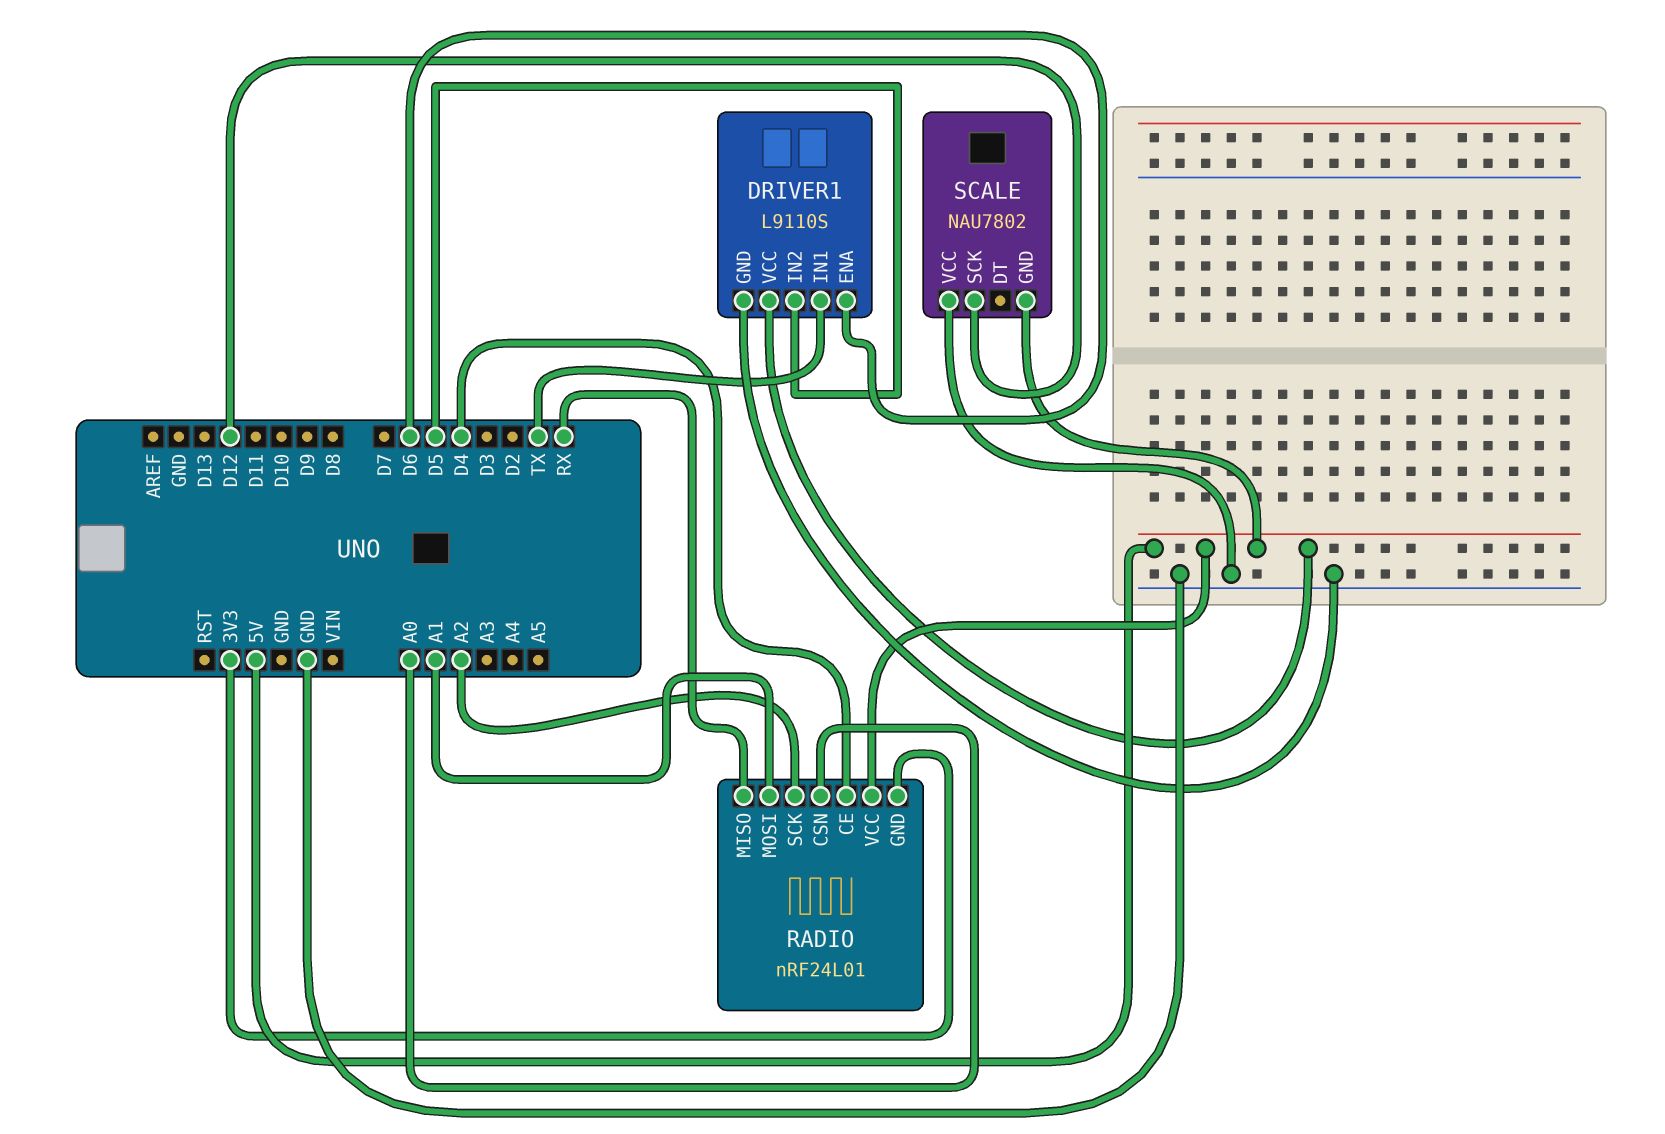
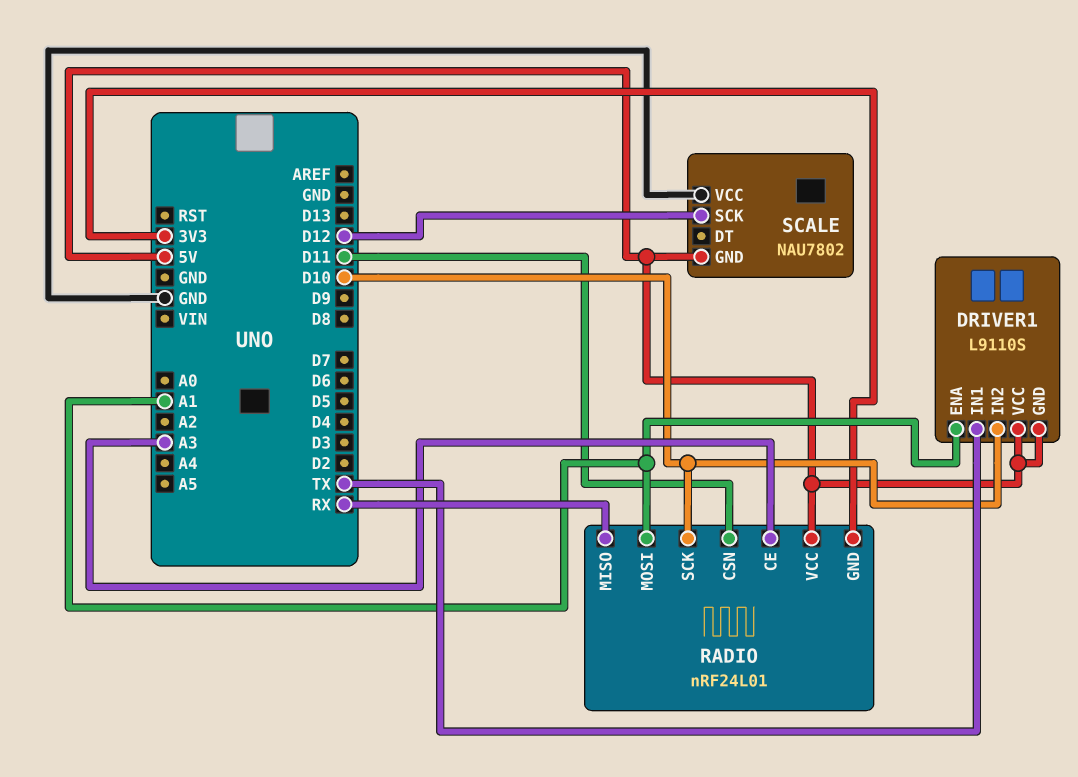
DRIVER1 pin ENA: D6 -> A1
DRIVER1 pin GND: GND -> 5V
DRIVER1 pin IN2: D5 -> D10
RADIO pin CE: D4 -> A3
RADIO pin CSN: A0 -> D11
RADIO pin SCK: A2 -> D10

